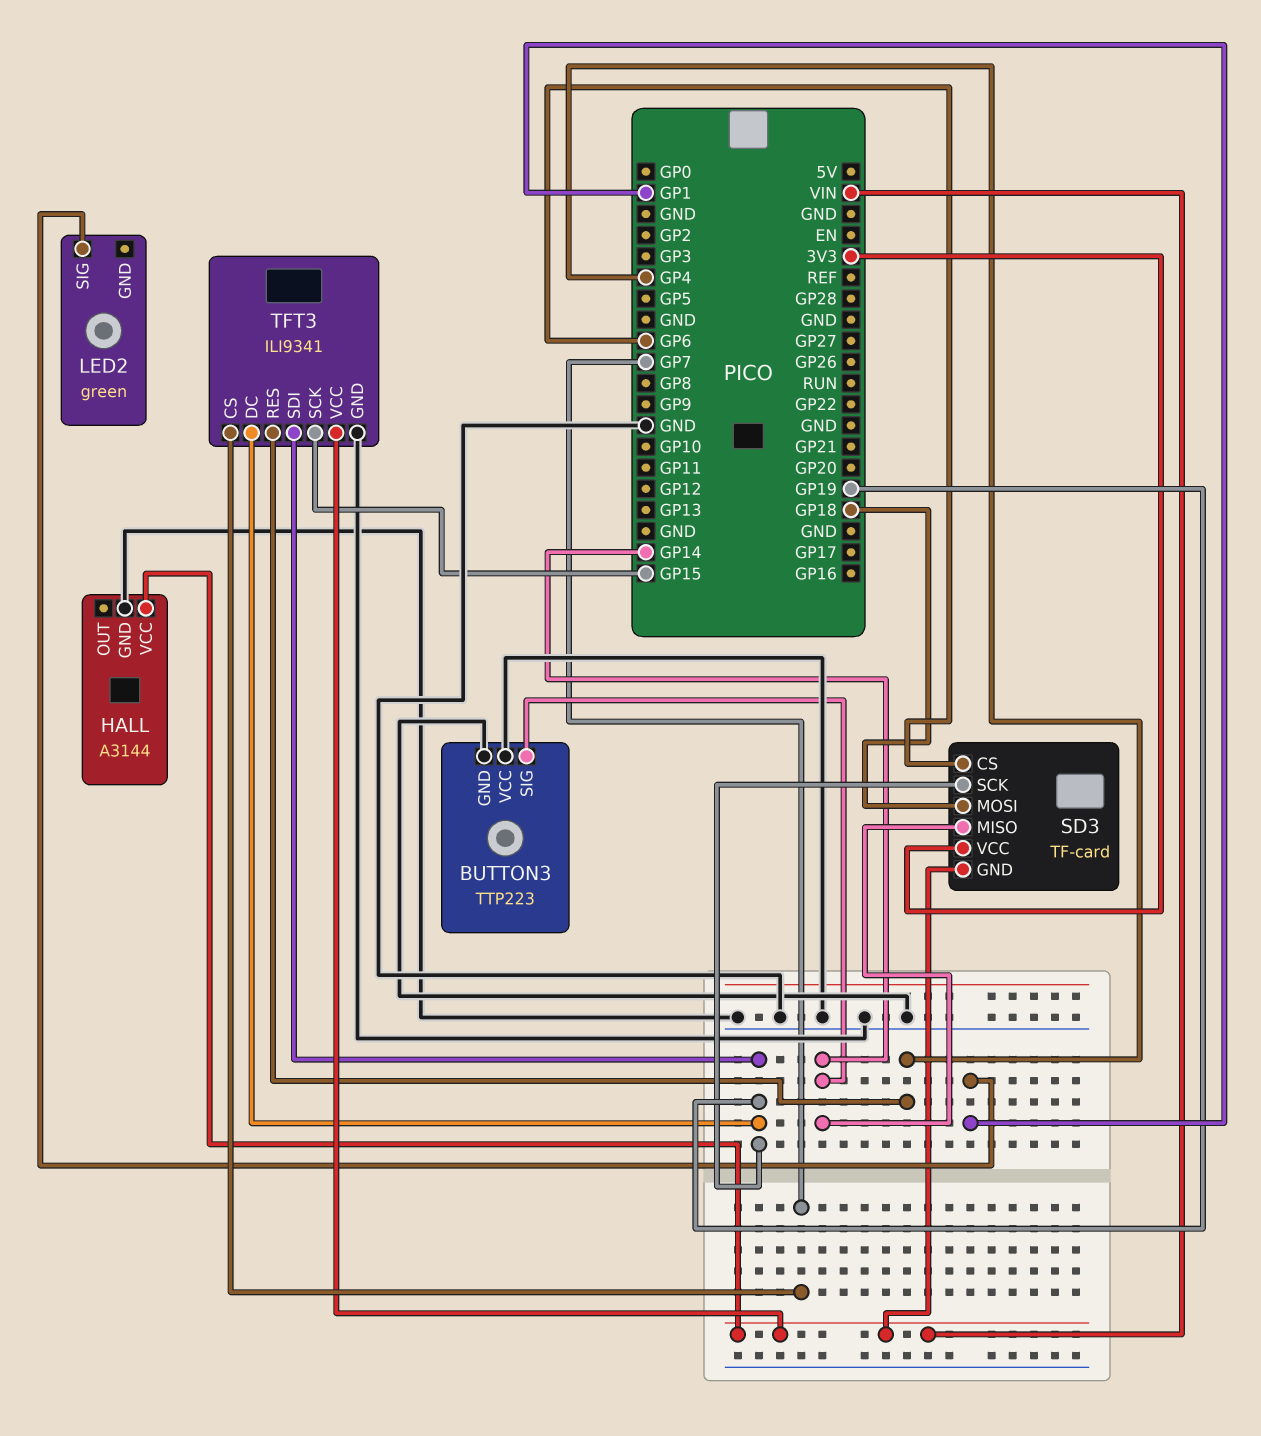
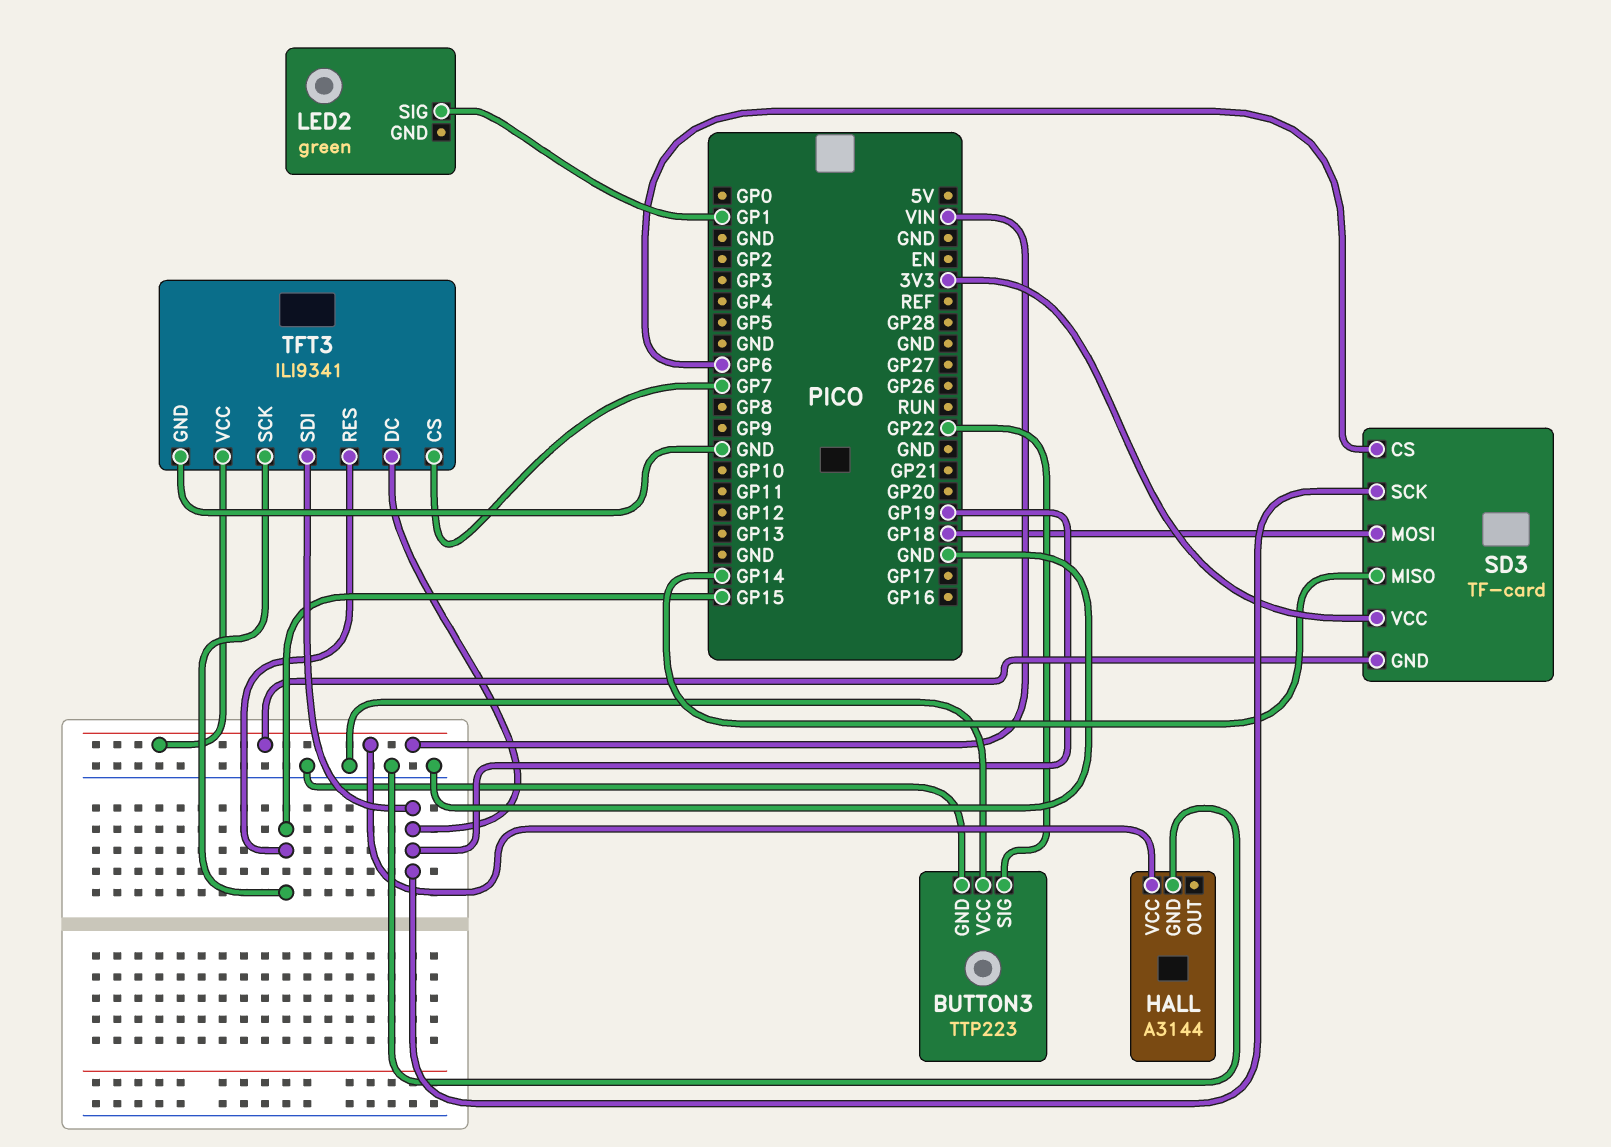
BUTTON3 pin SIG: GP14 -> GP22
TFT3 pin RES: GP4 -> GP15

